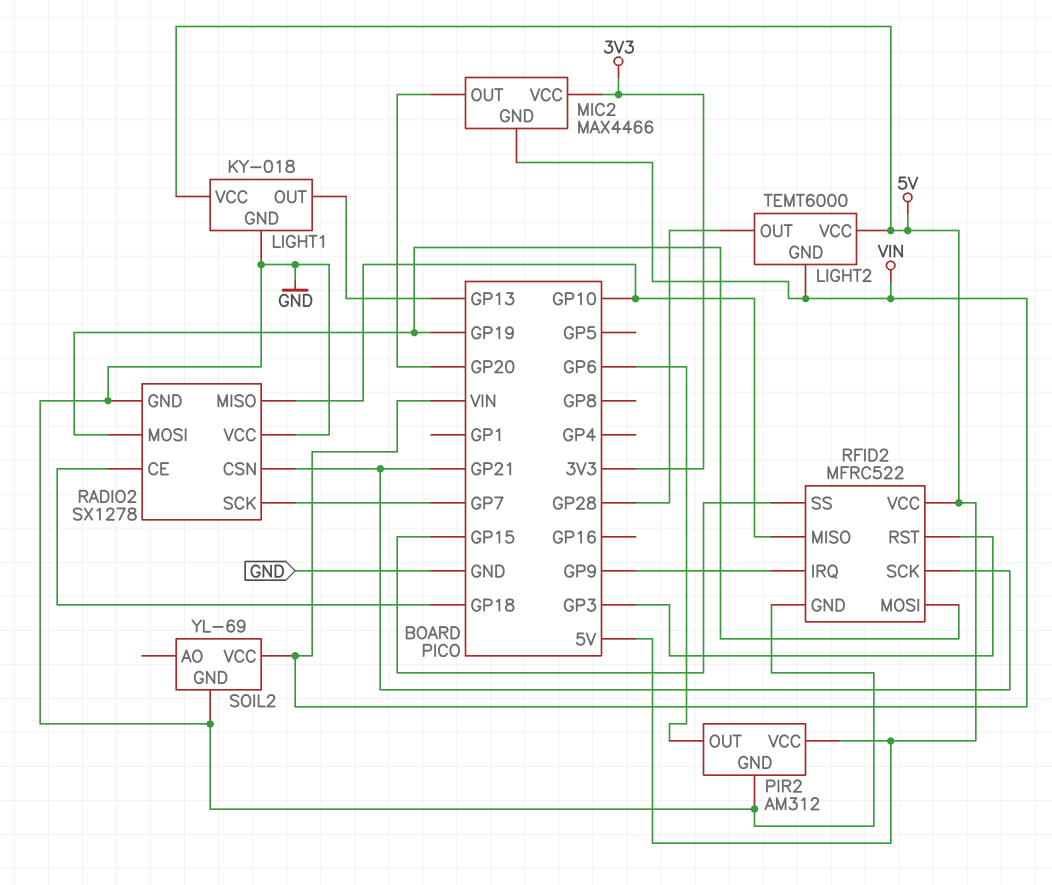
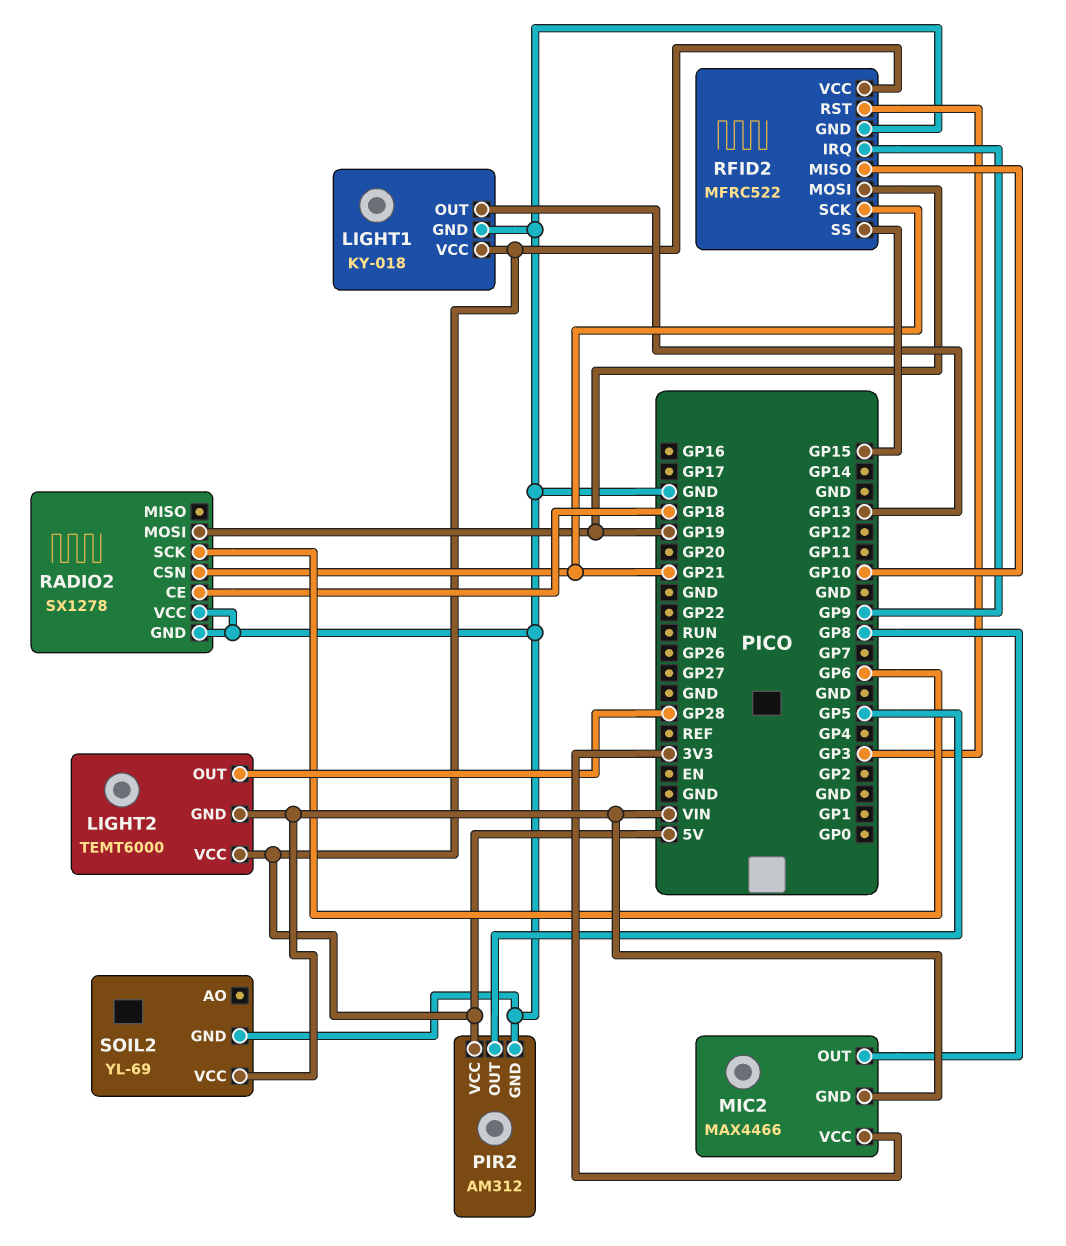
MIC2 pin OUT: GP20 -> GP8
PIR2 pin OUT: GP6 -> GP5
RADIO2 pin MISO: GP10 -> none
RADIO2 pin SCK: GP7 -> GP6

